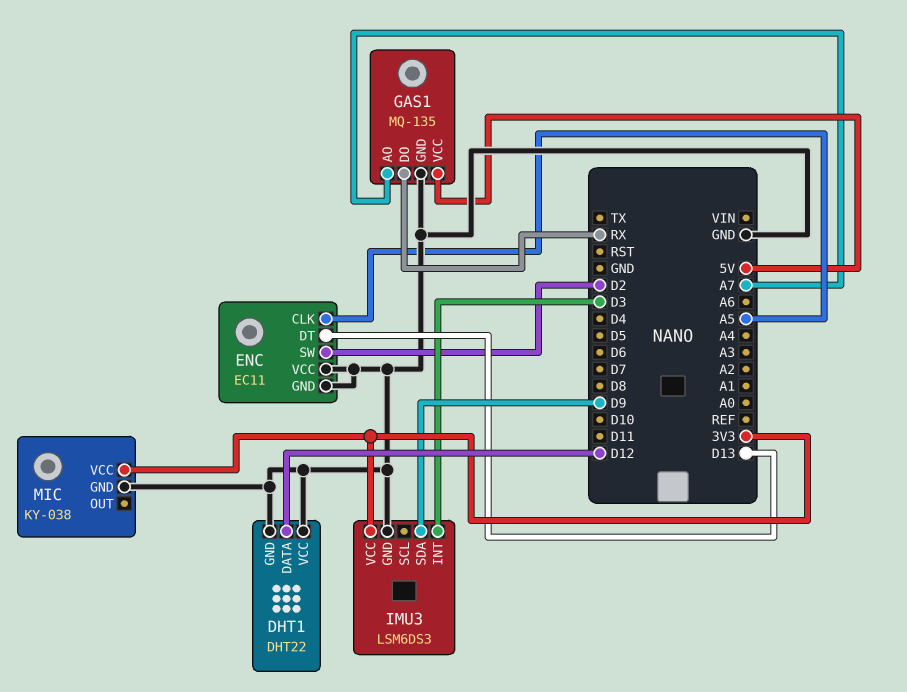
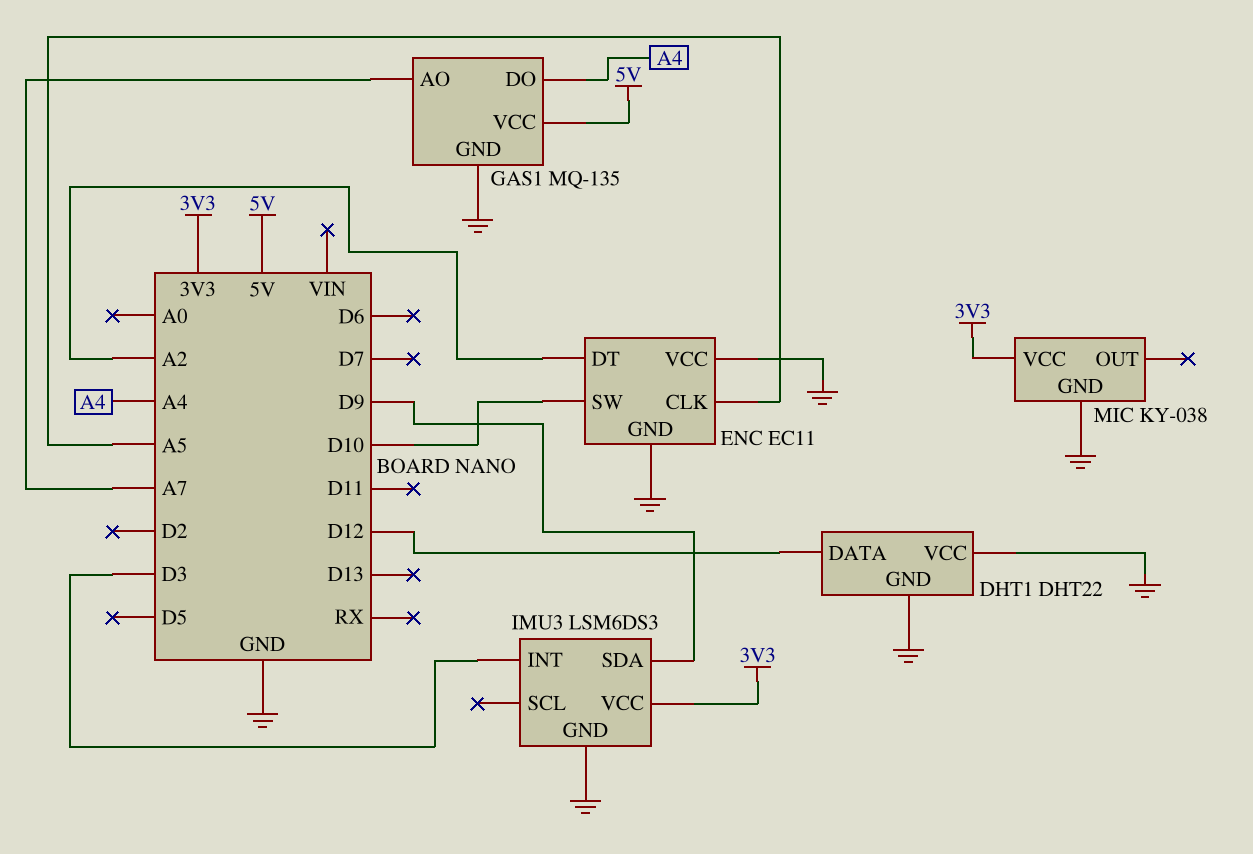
ENC pin DT: D13 -> A2
ENC pin SW: D2 -> D10
GAS1 pin DO: RX -> A4

